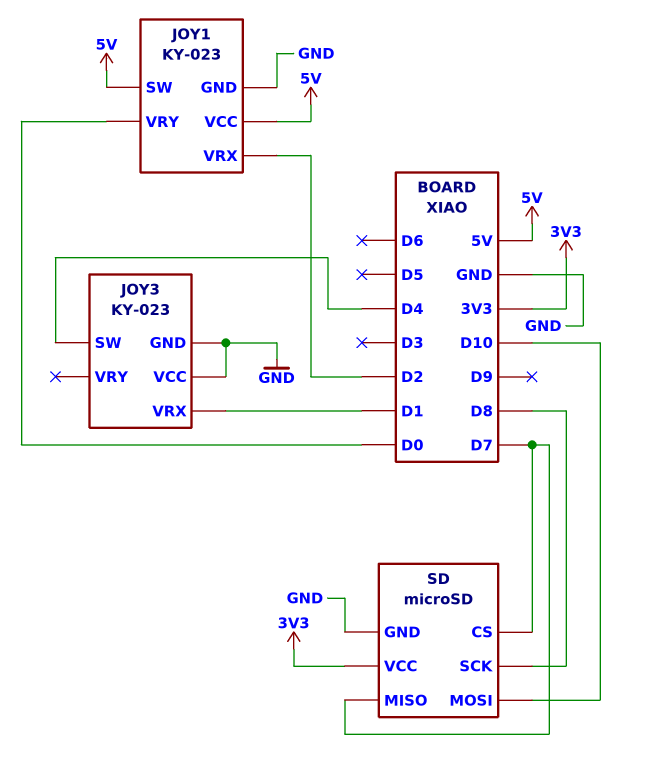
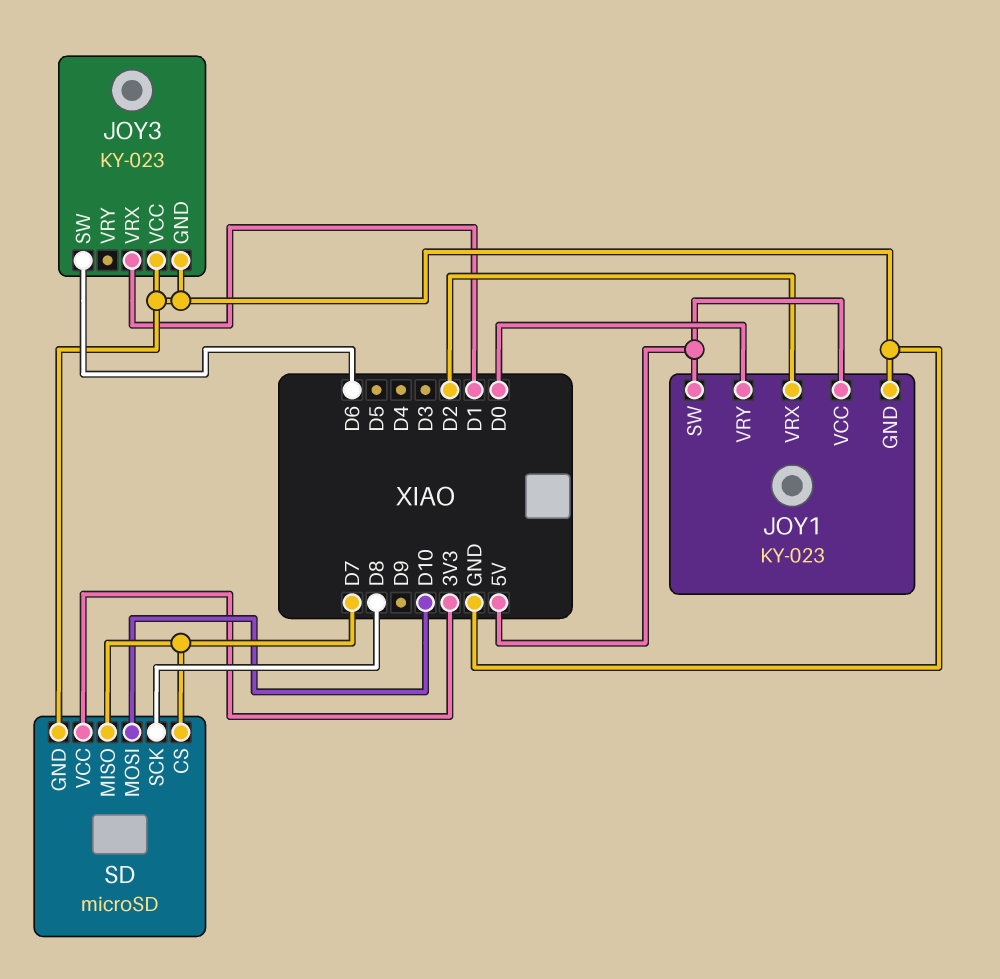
JOY3 pin SW: D4 -> D6

